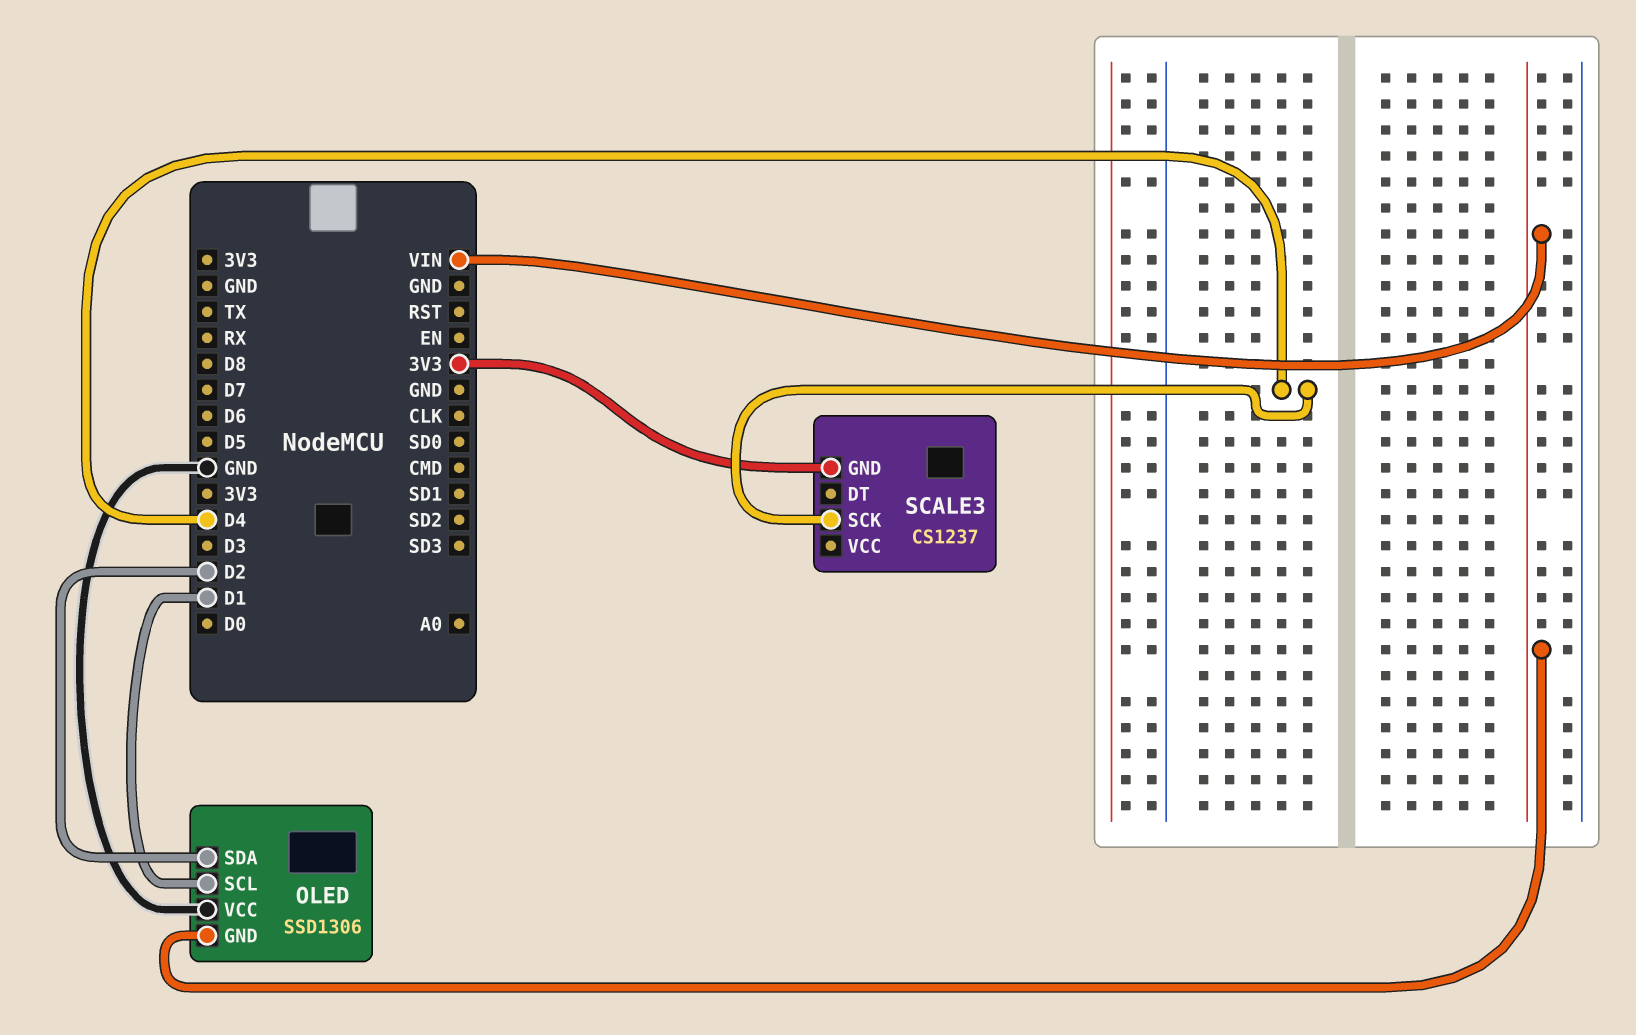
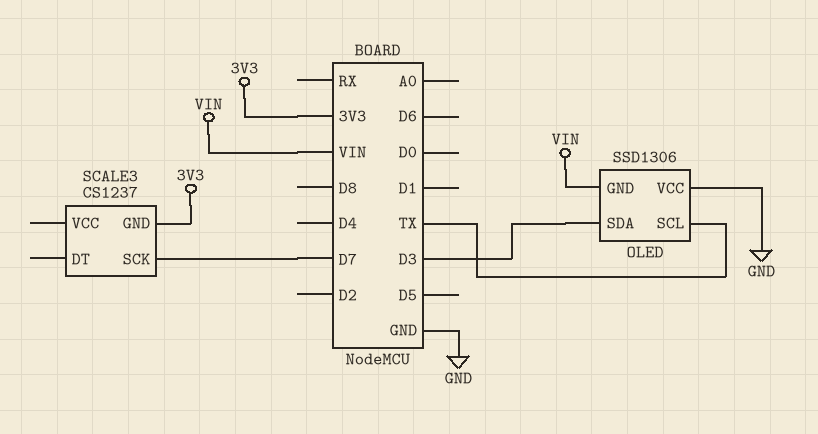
OLED pin SCL: D1 -> TX
OLED pin SDA: D2 -> D3
SCALE3 pin SCK: D4 -> D7

